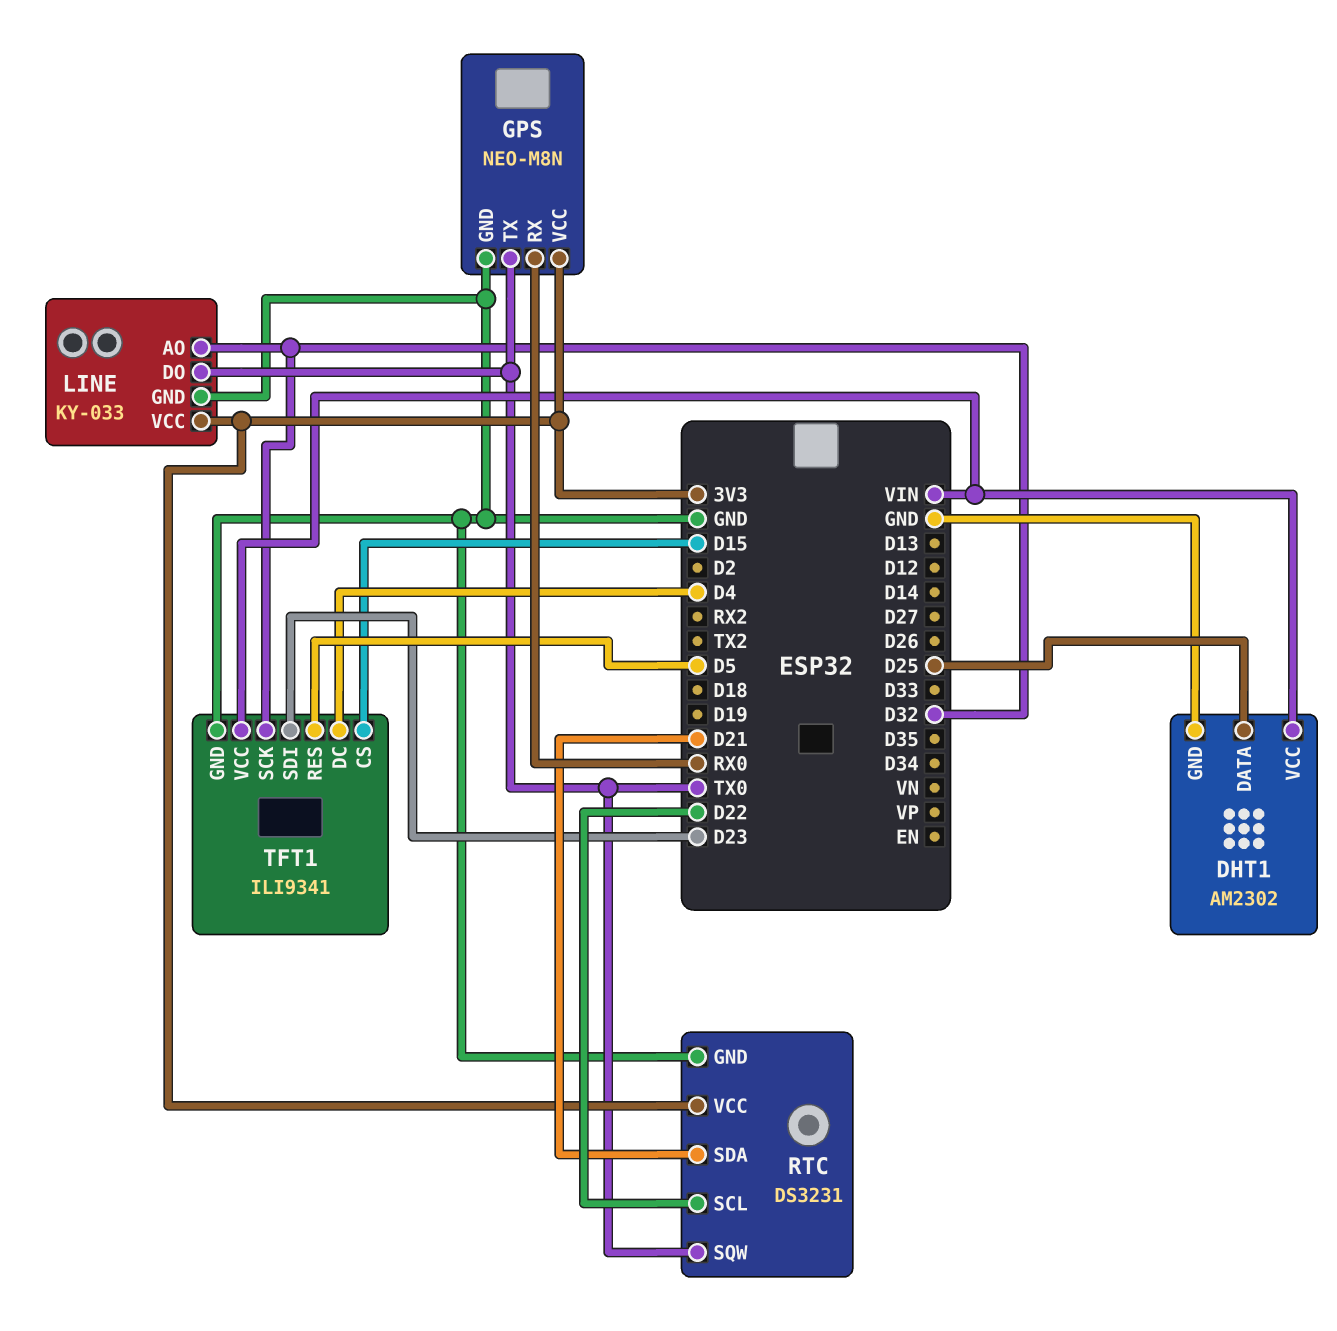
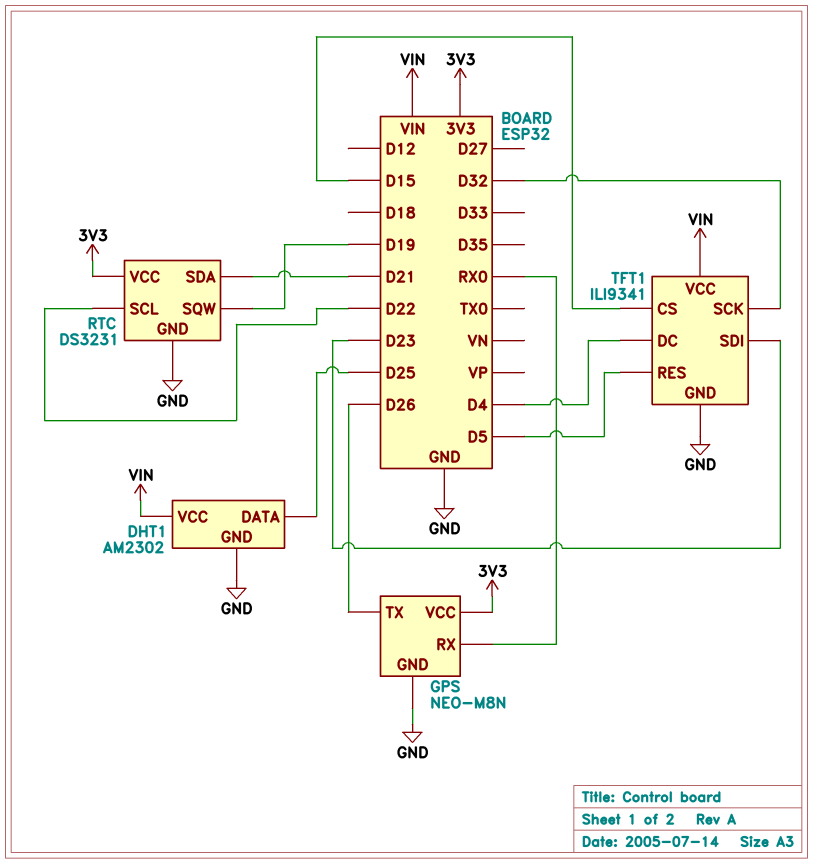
GPS pin TX: TX0 -> D26
LINE: KY-033 -> none
LINE pin AO: D32 -> none
LINE pin DO: TX0 -> none
LINE pin GND: GND -> none
LINE pin VCC: 3V3 -> none
RTC pin SQW: TX0 -> D19

